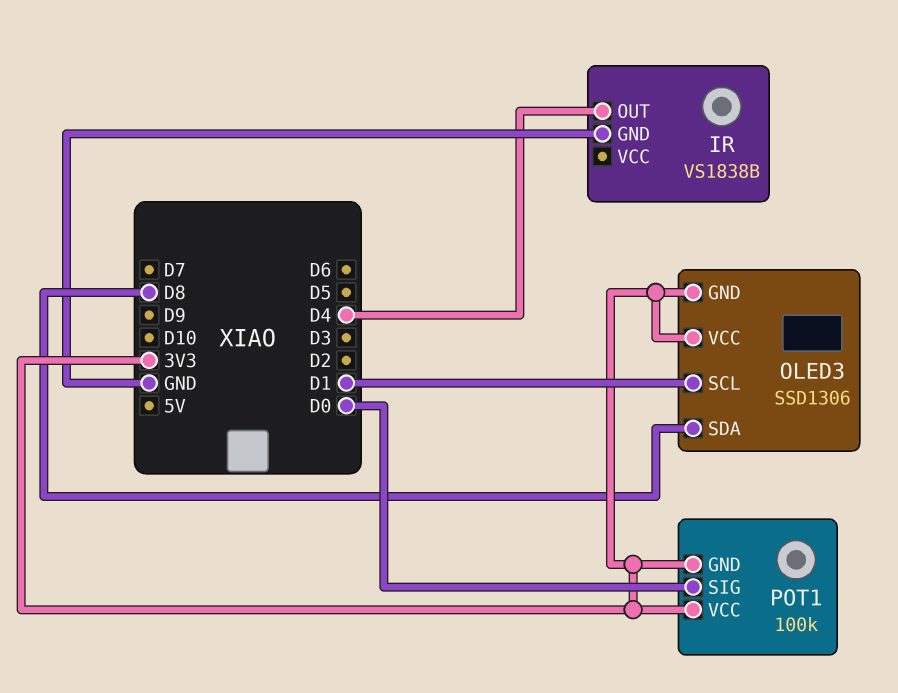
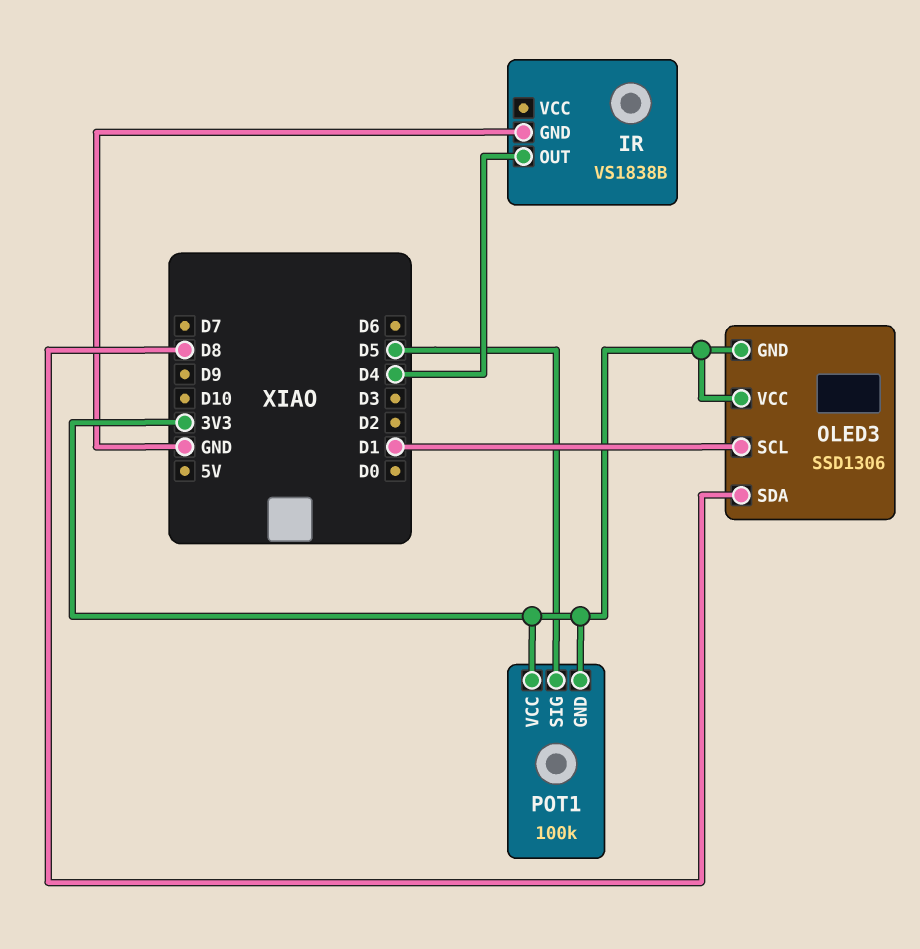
POT1 pin SIG: D0 -> D5

